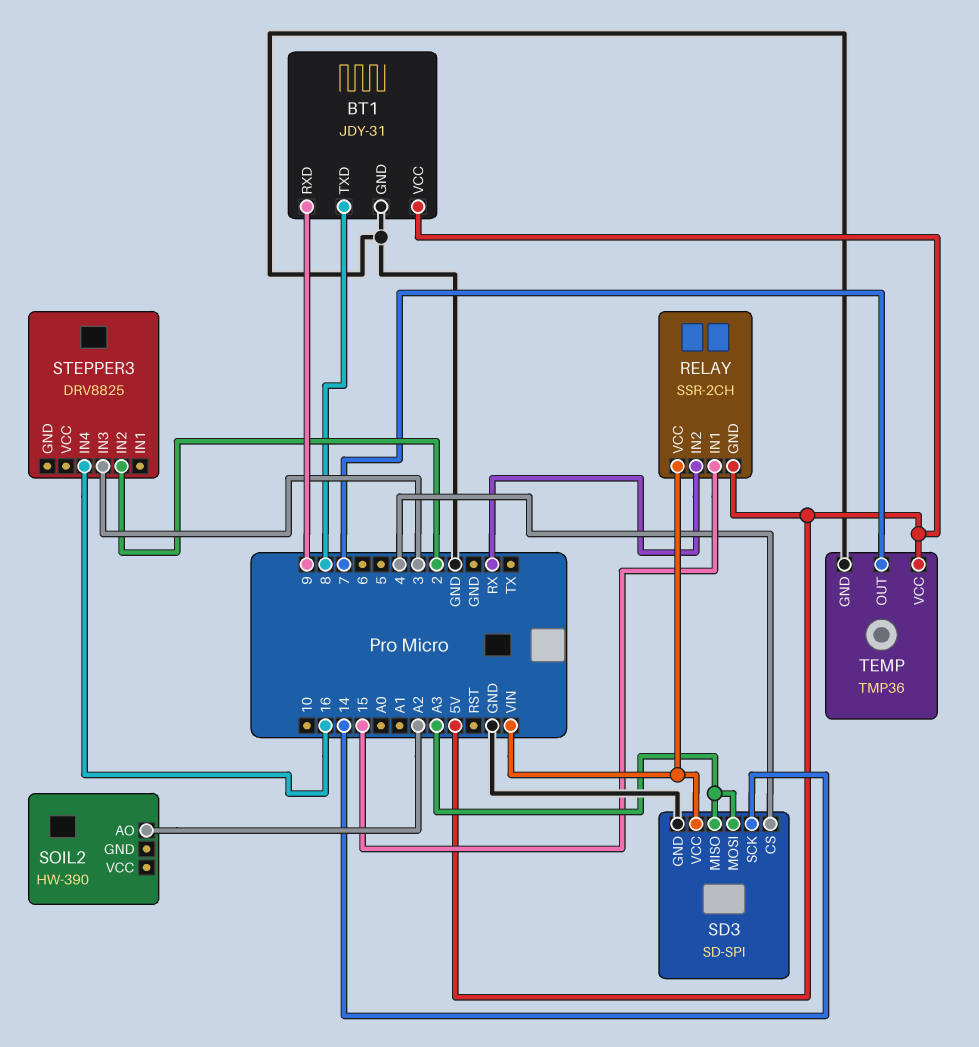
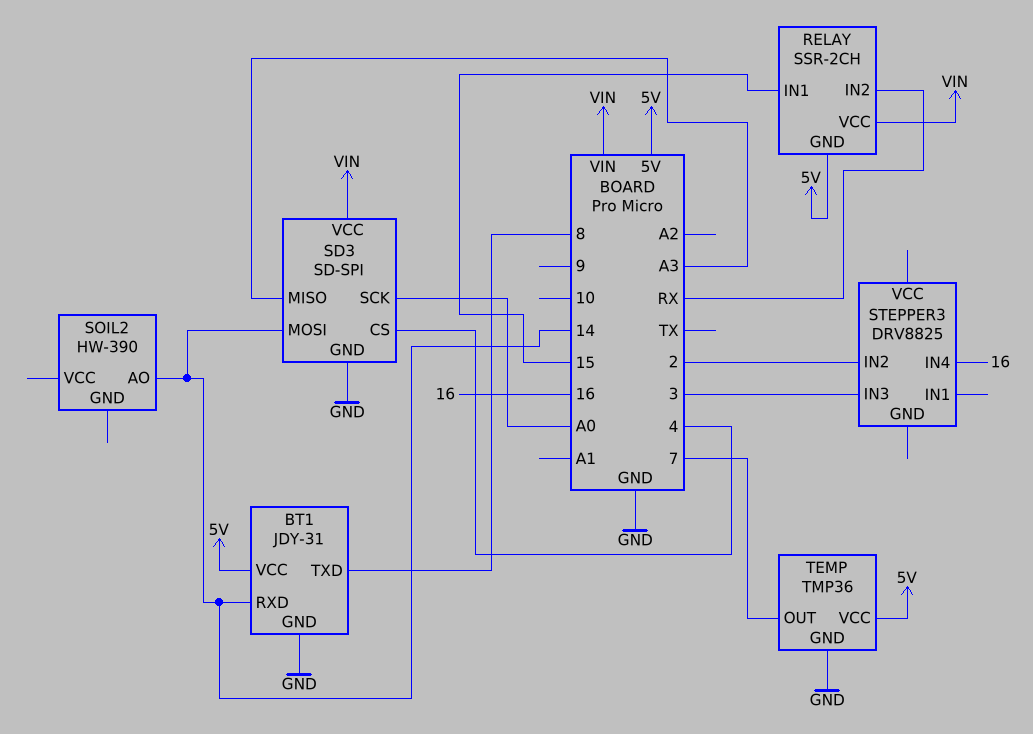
BT1 pin RXD: 9 -> 14
SD3 pin MOSI: A3 -> 14
SD3 pin SCK: 14 -> A0
SOIL2 pin AO: A2 -> 14

